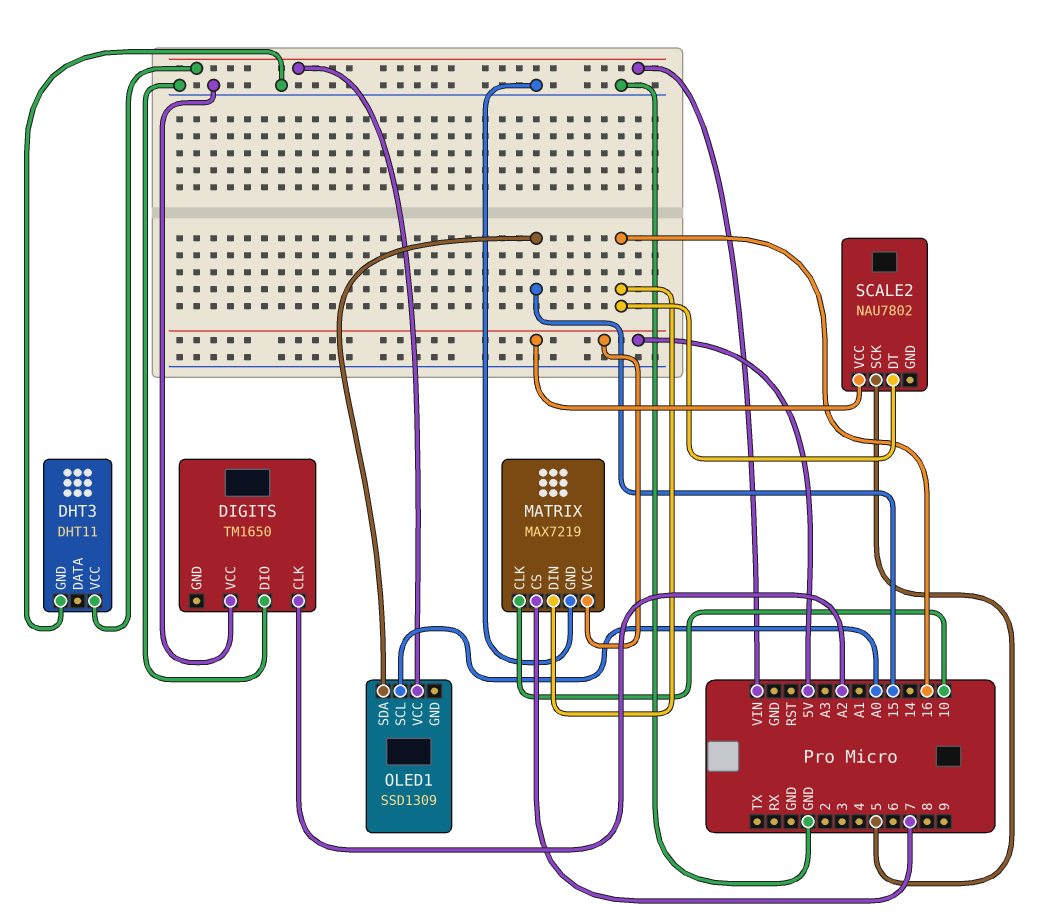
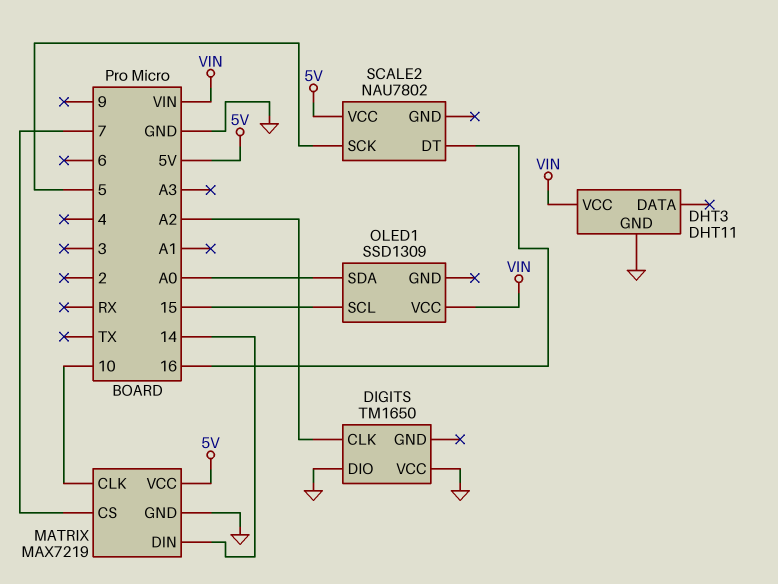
MATRIX pin DIN: 16 -> 14
OLED1 pin SCL: A0 -> 15
OLED1 pin SDA: 15 -> A0

